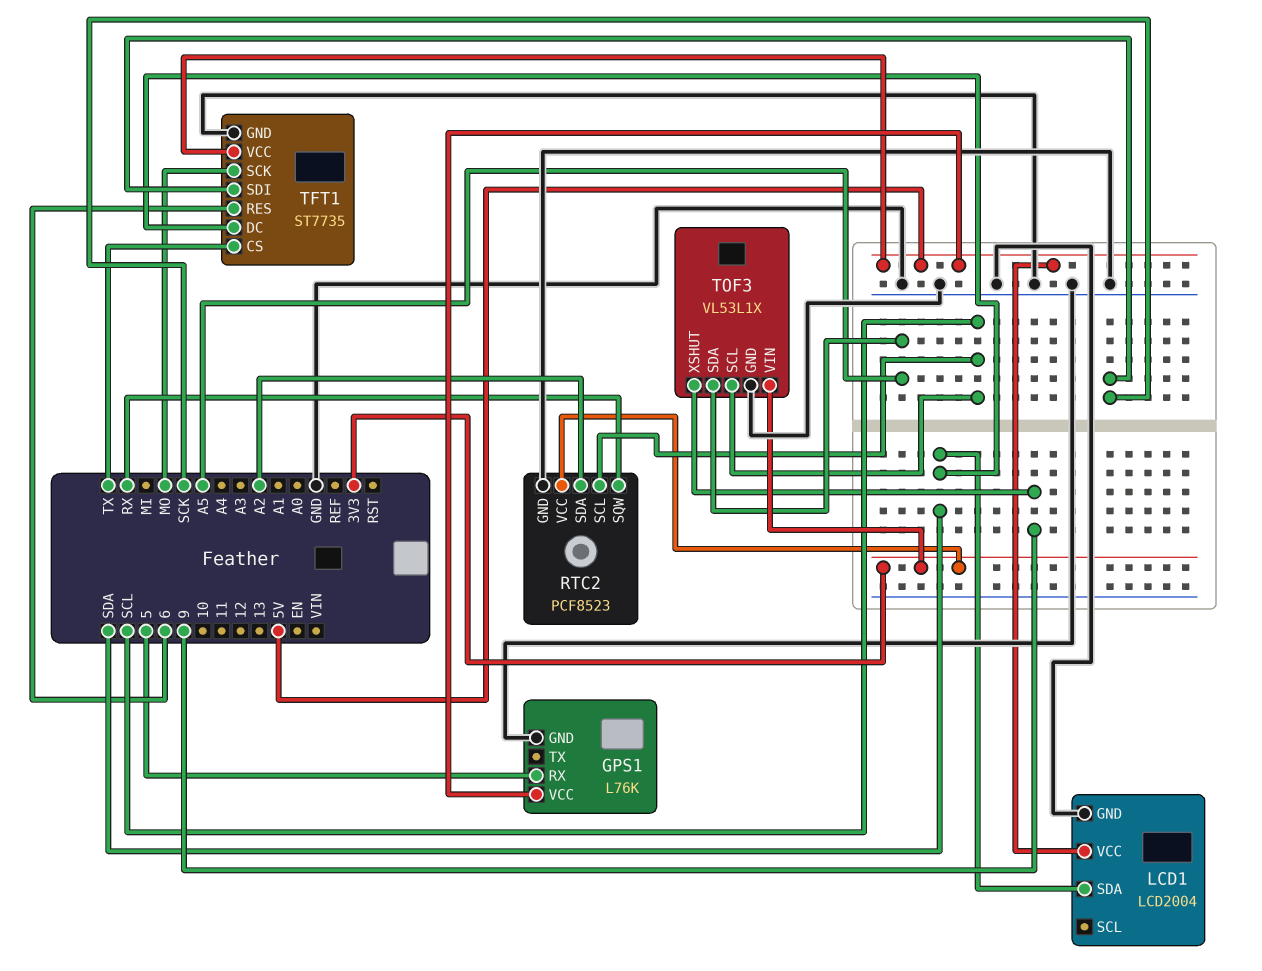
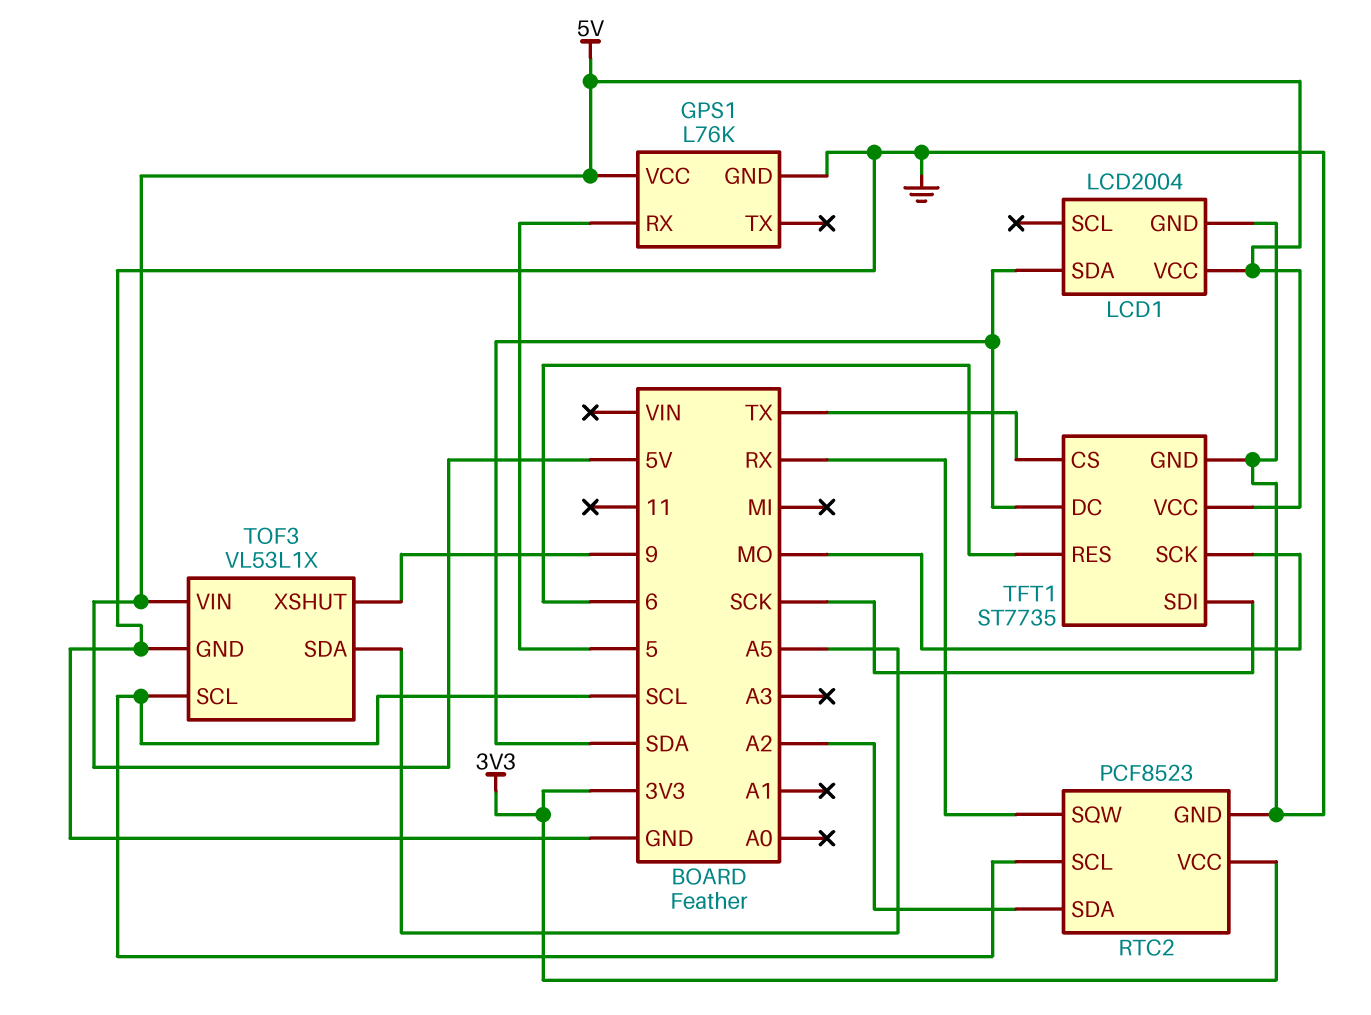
TOF3 pin VIN: 3V3 -> 5V

